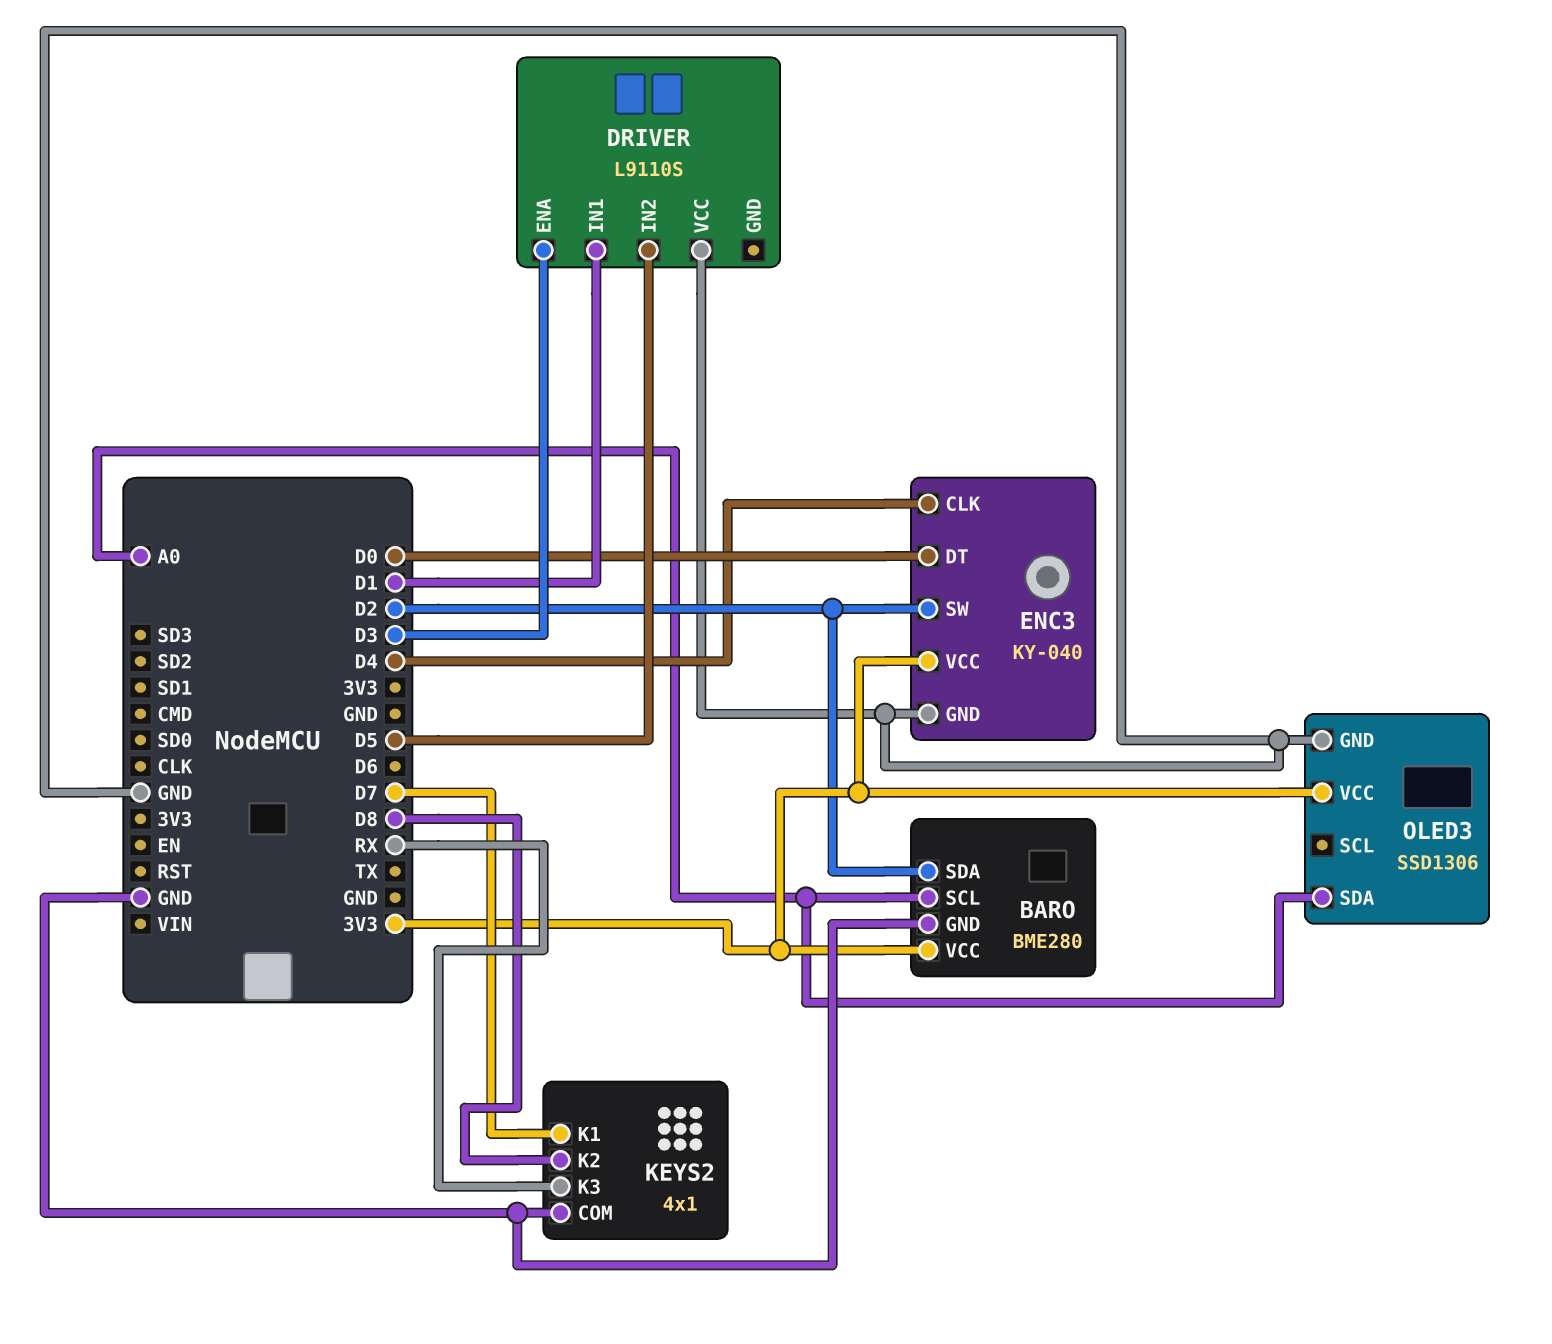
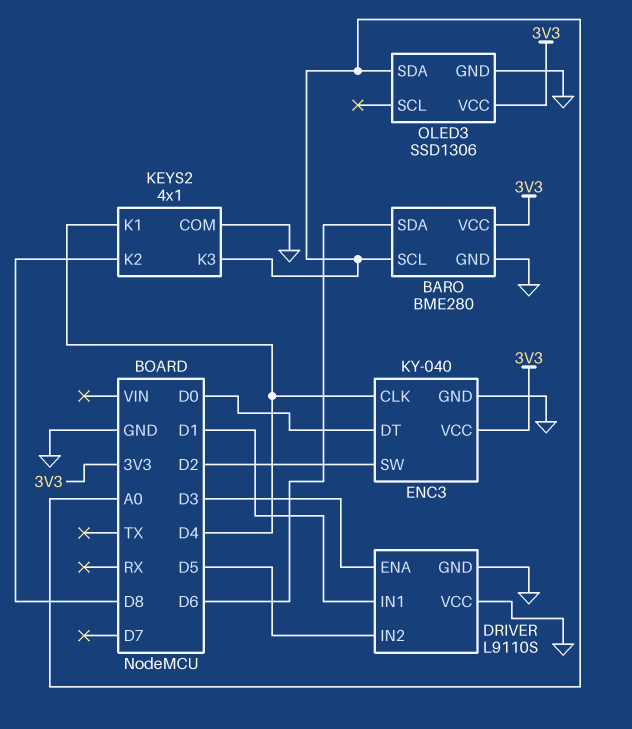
BARO pin SDA: D2 -> D6
DRIVER pin GND: none -> GND
KEYS2 pin K1: D7 -> D4
KEYS2 pin K3: RX -> A0

